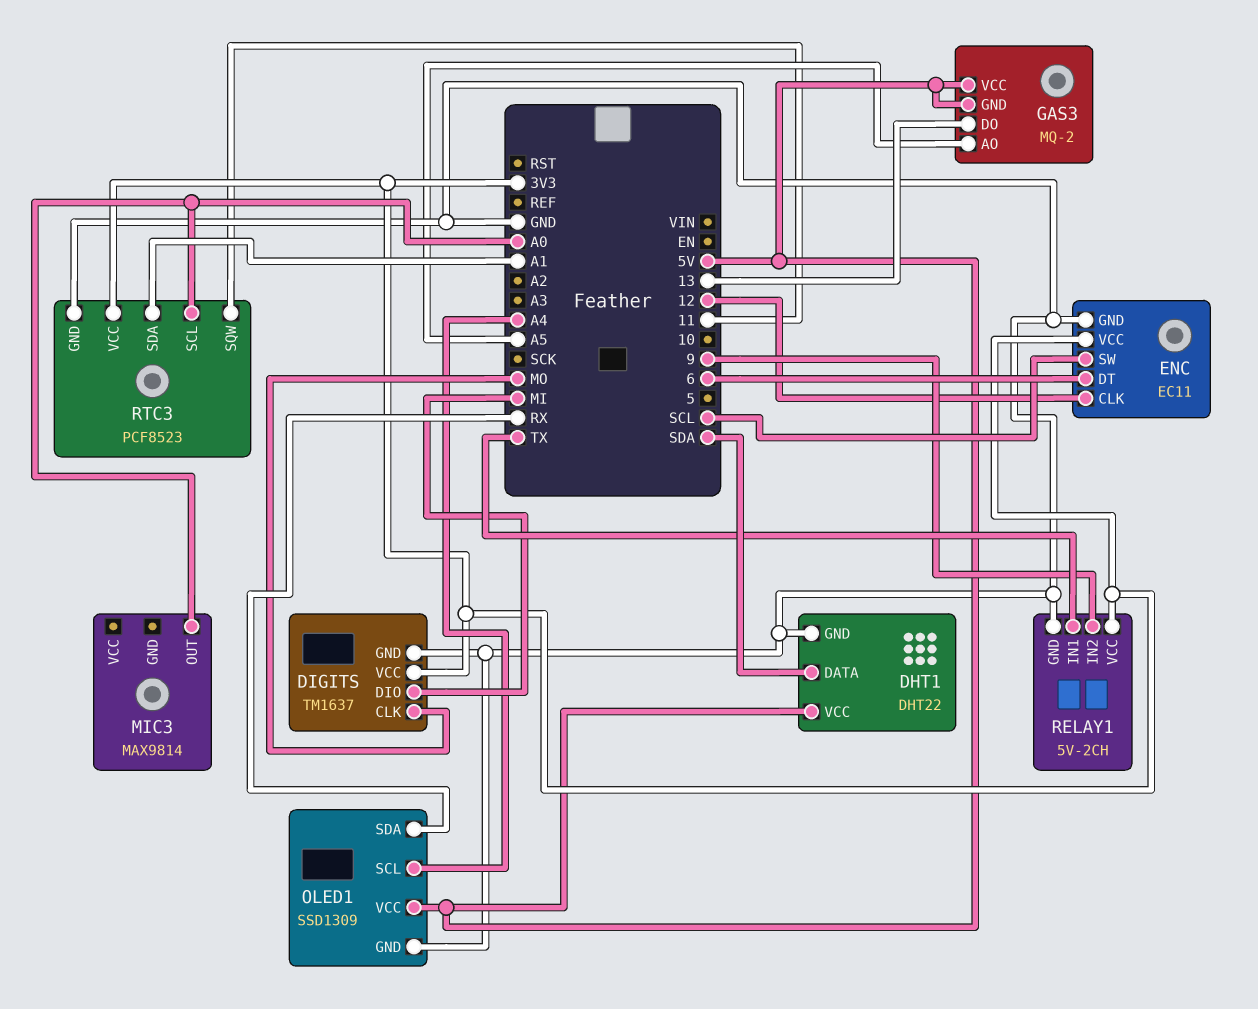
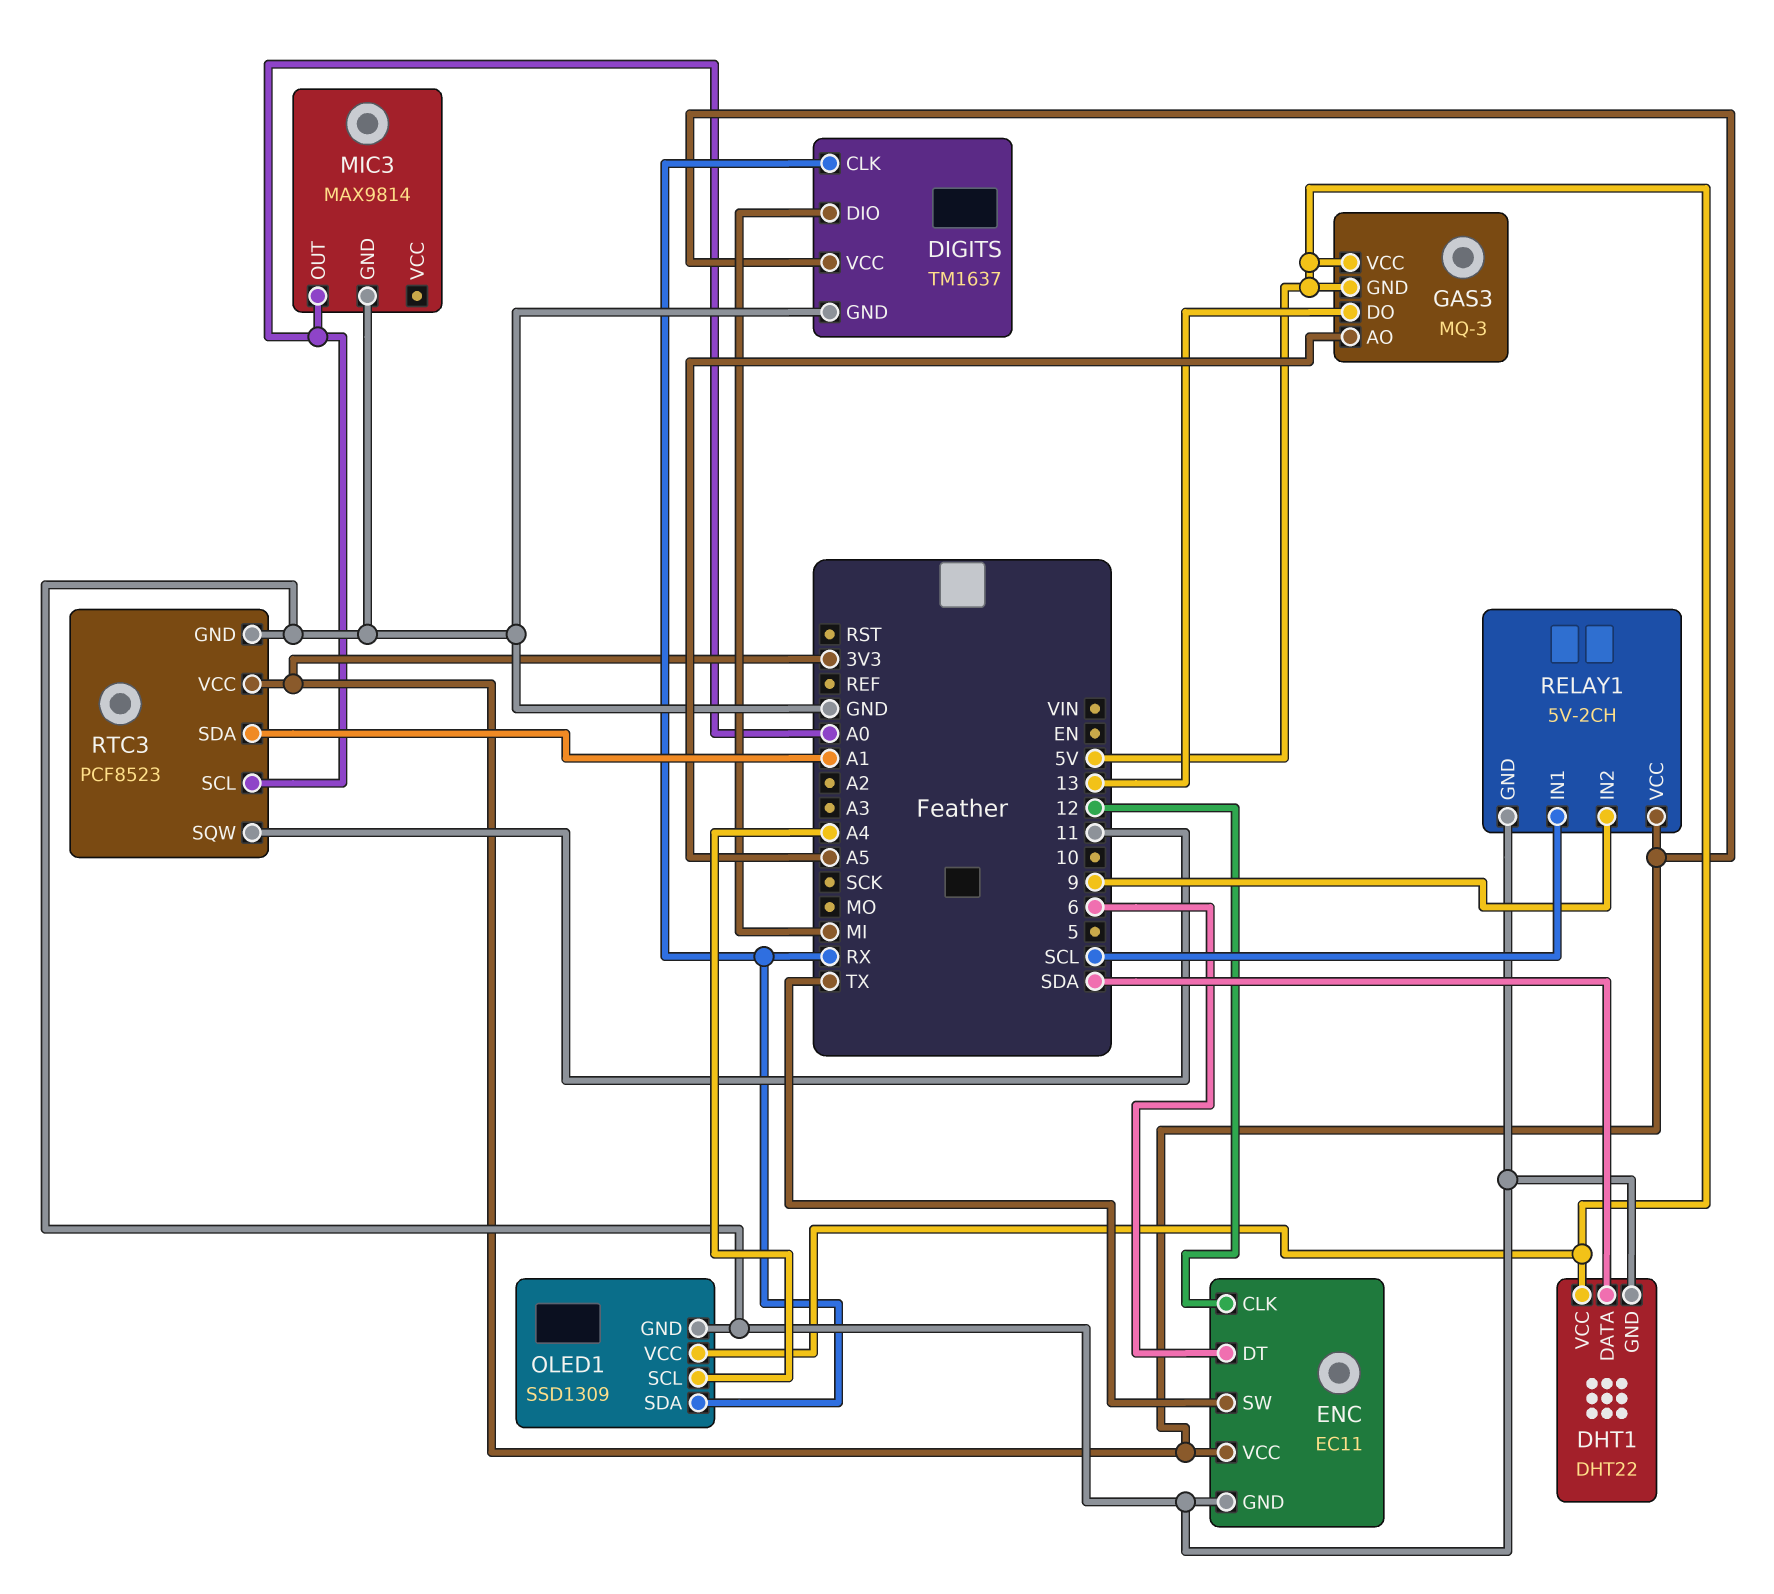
DIGITS pin CLK: MO -> RX
ENC pin SW: SCL -> TX
GAS3: MQ-2 -> MQ-3
MIC3 pin GND: none -> GND
RELAY1 pin IN1: TX -> SCL

